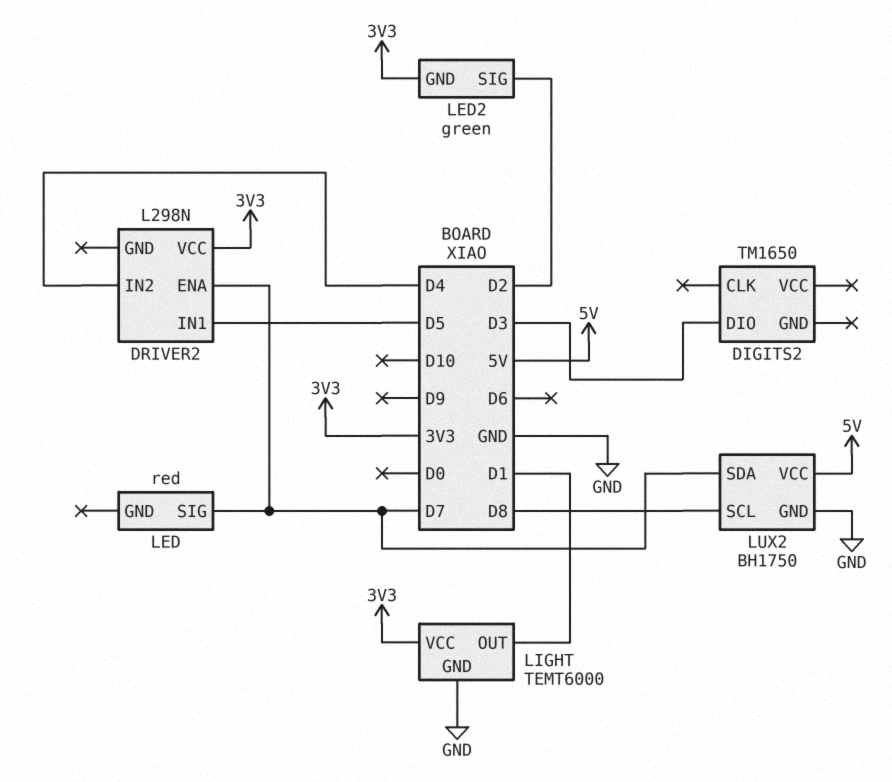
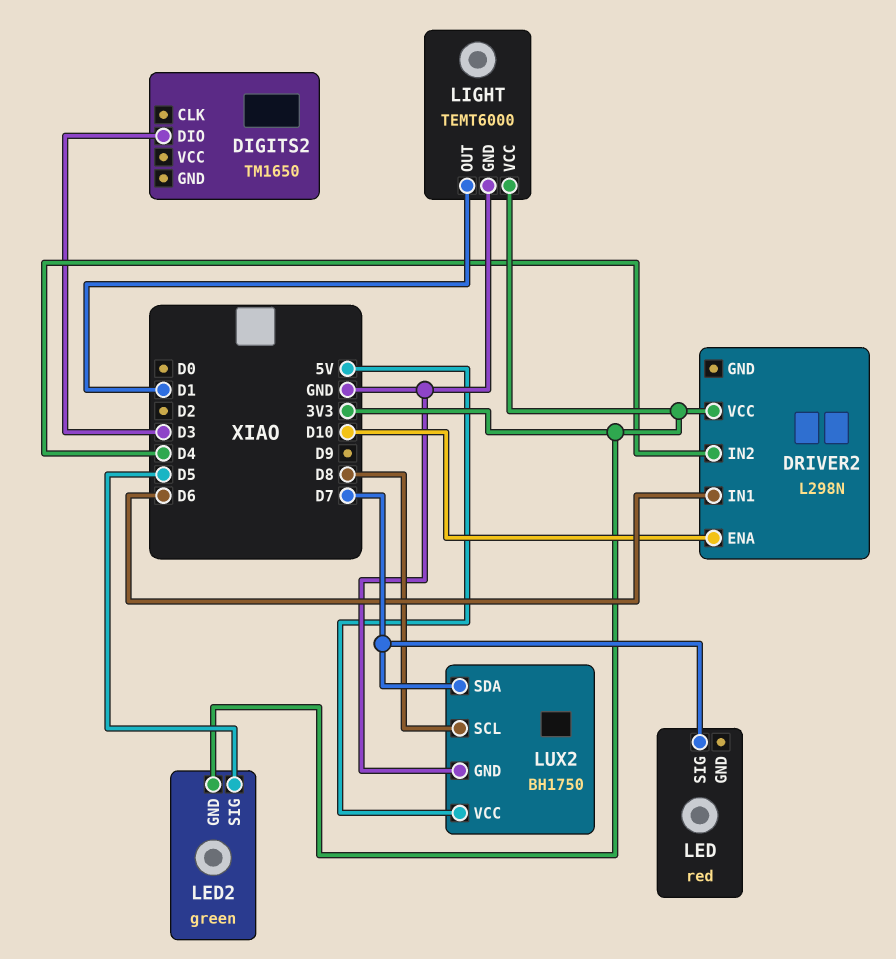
DRIVER2 pin ENA: D7 -> D10
DRIVER2 pin IN1: D5 -> D6
LED2 pin SIG: D2 -> D5

